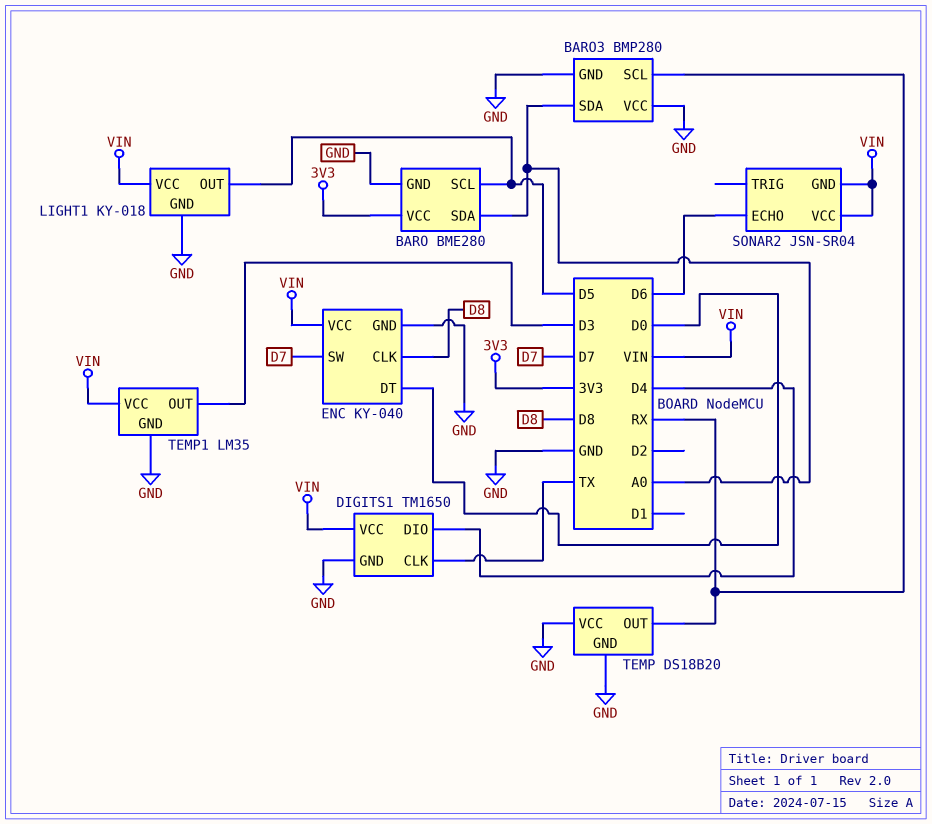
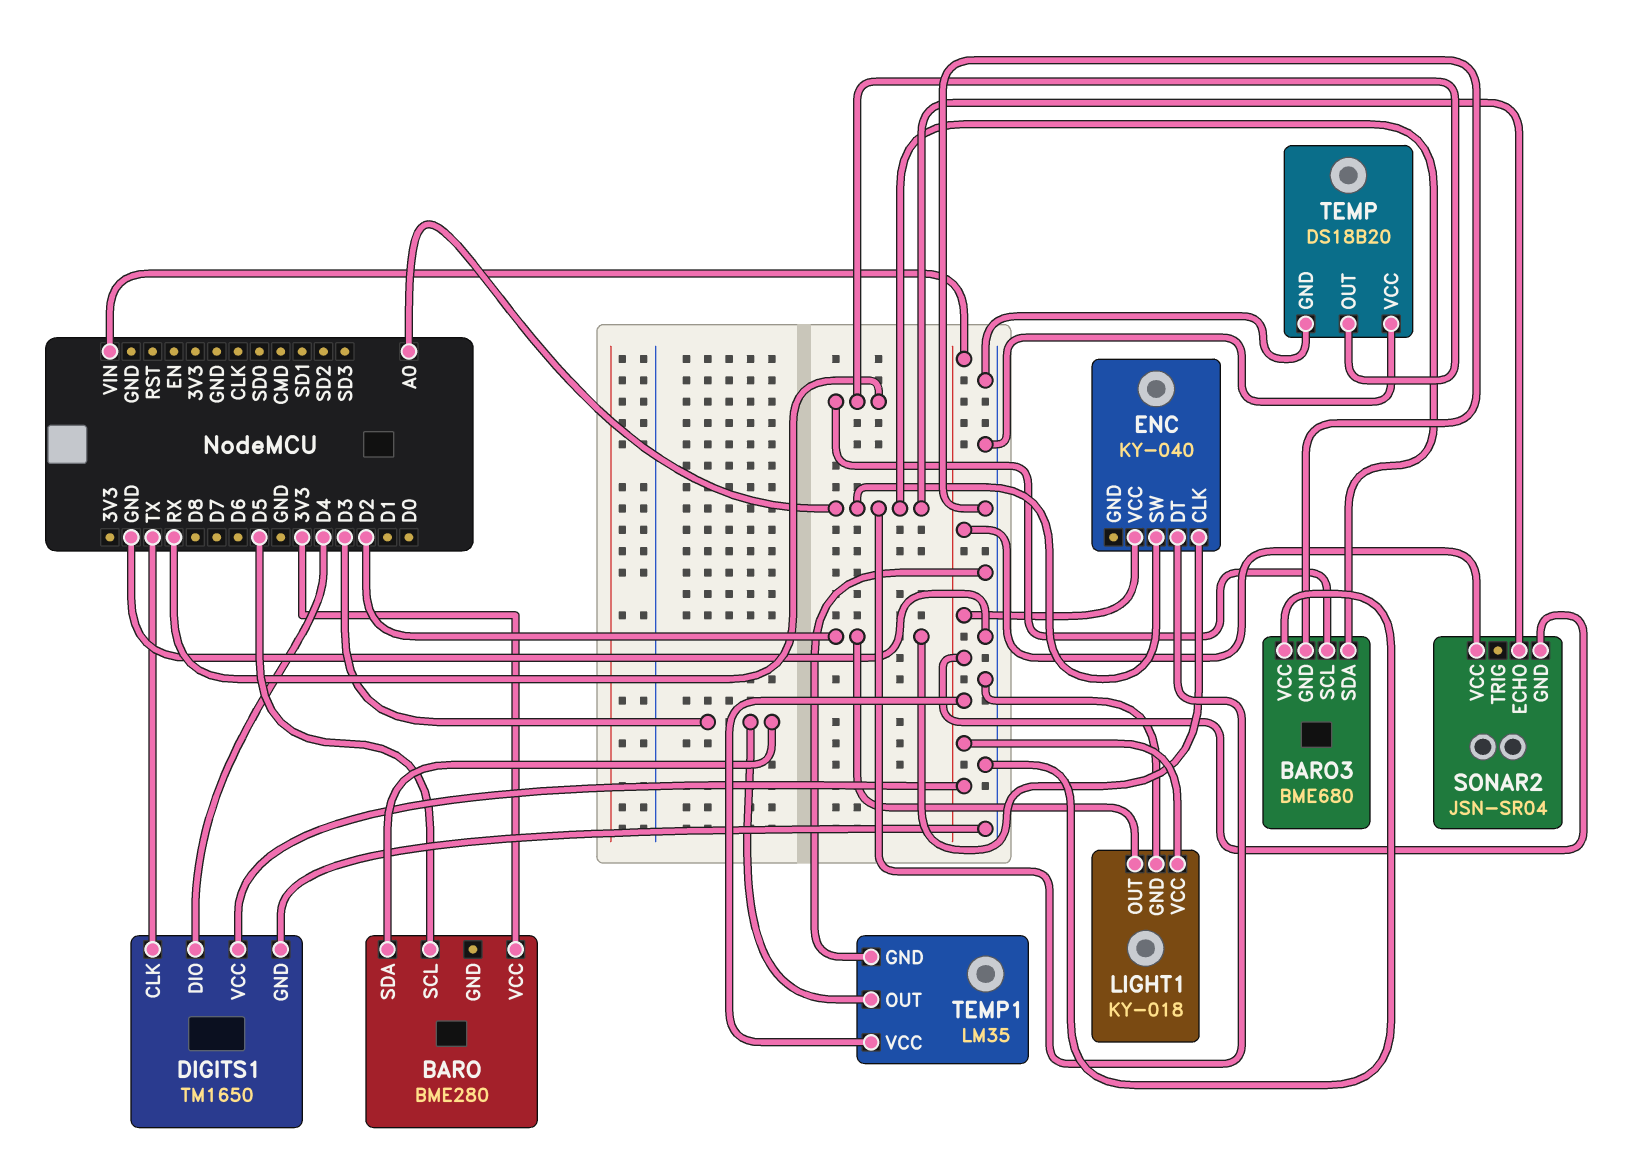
BARO pin GND: GND -> none
BARO pin SDA: A0 -> D3
BARO3: BMP280 -> BME680
ENC pin CLK: D8 -> D2
ENC pin DT: D0 -> A0
ENC pin GND: GND -> none
ENC pin SW: D7 -> A0
LIGHT1 pin OUT: D5 -> D2
SONAR2 pin ECHO: D6 -> A0

